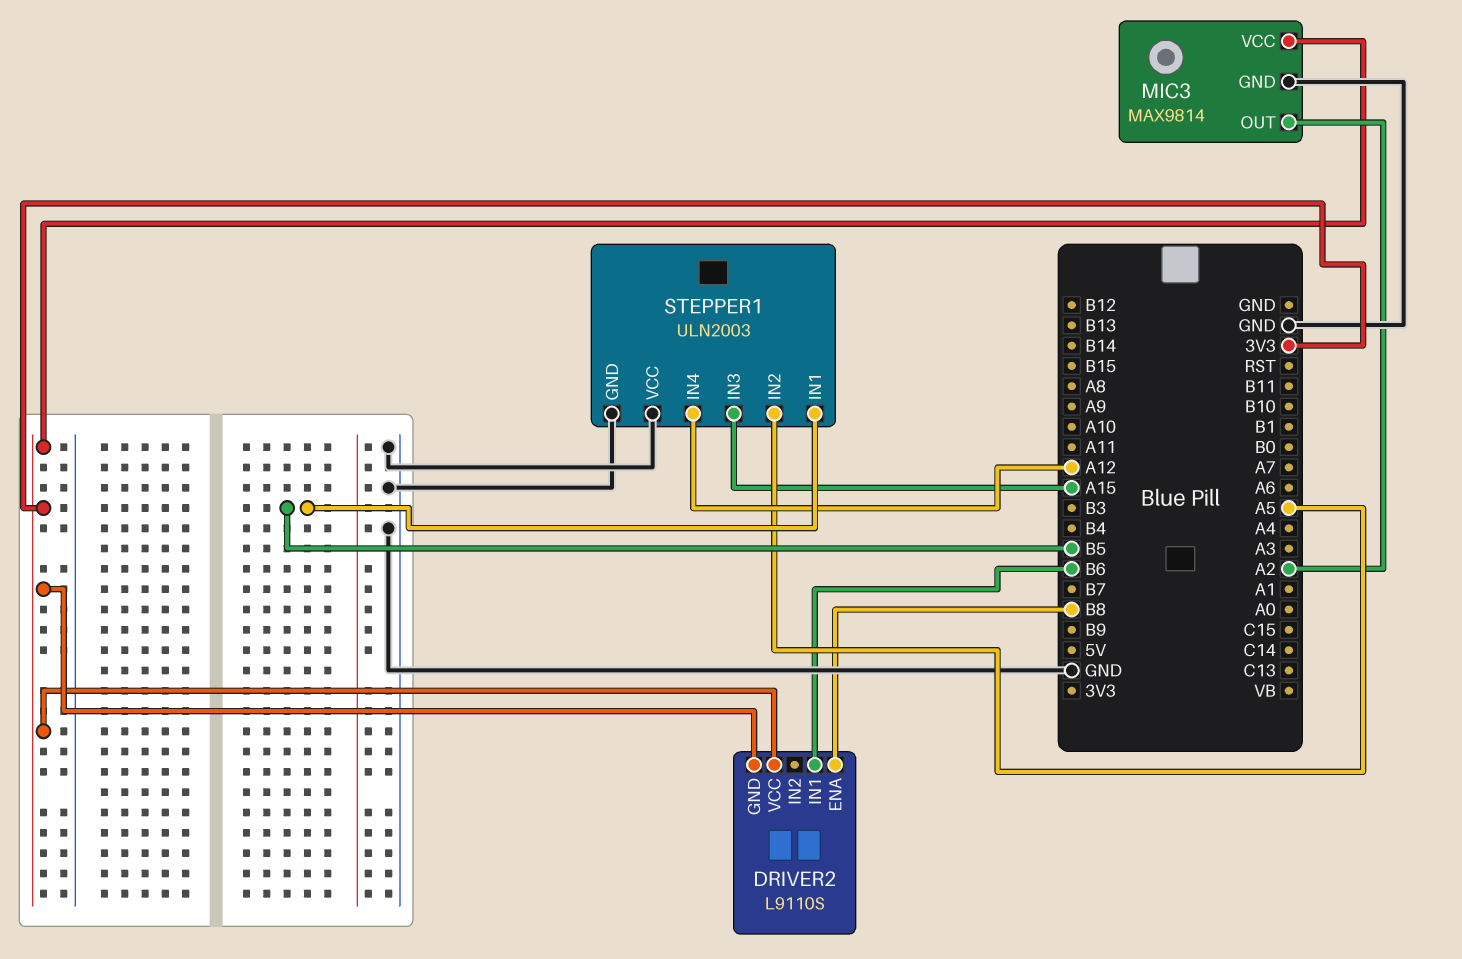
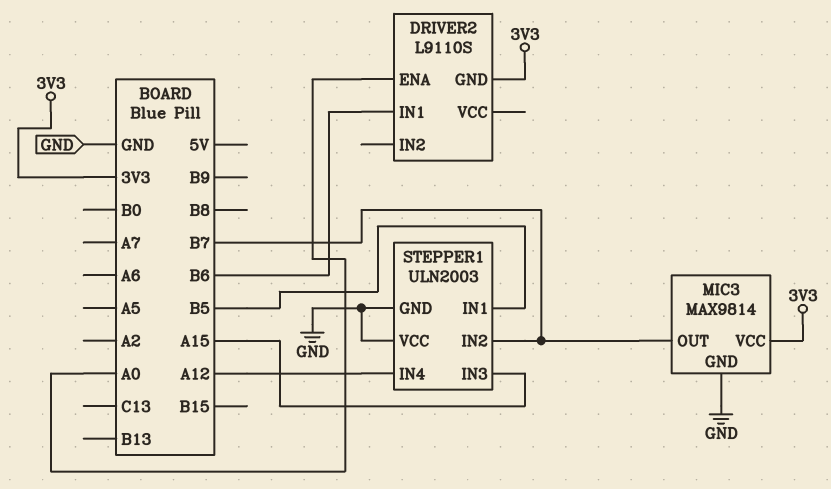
DRIVER2 pin ENA: B8 -> A0
DRIVER2 pin VCC: 3V3 -> none
MIC3 pin OUT: A2 -> B7
STEPPER1 pin IN2: A5 -> B7

